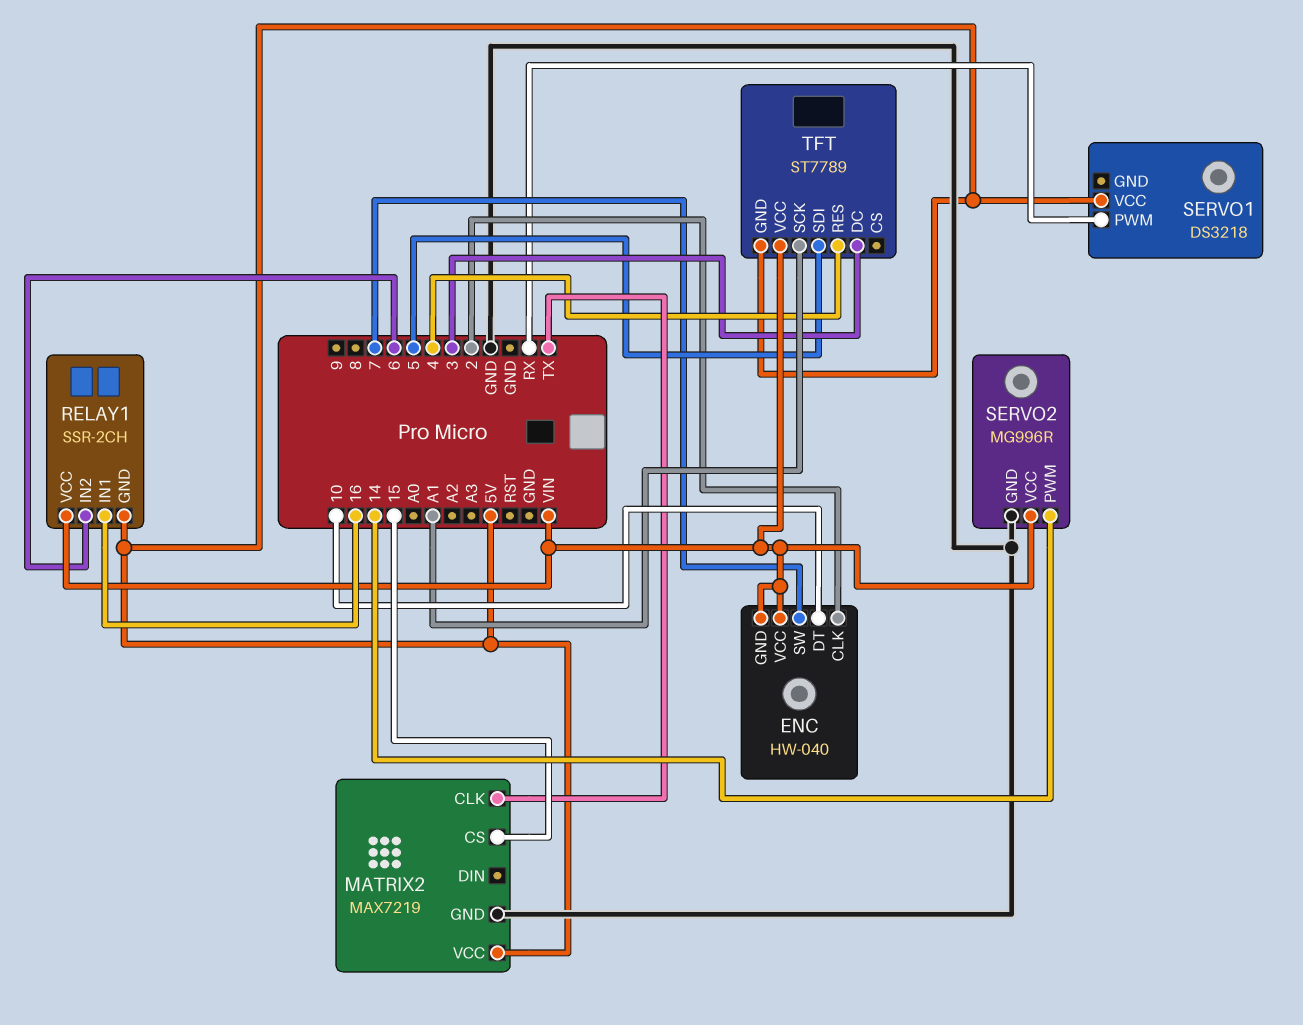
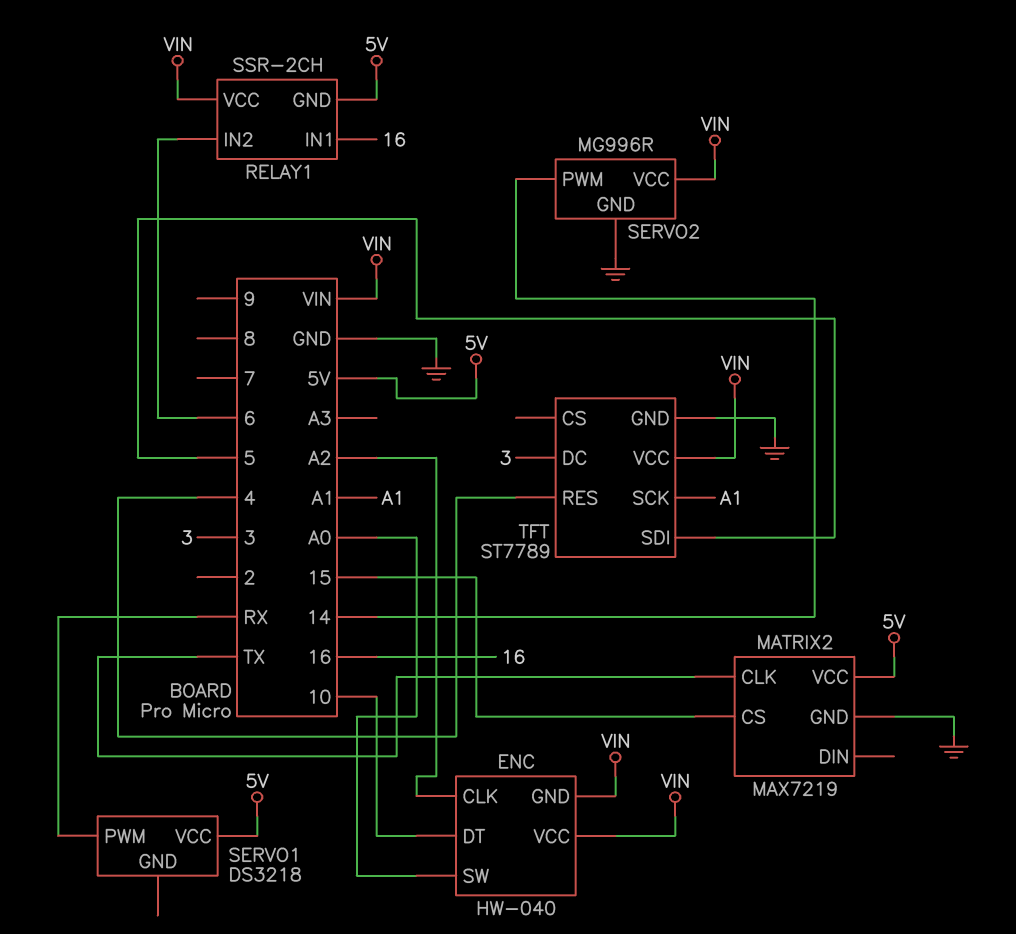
ENC pin CLK: 2 -> A2
ENC pin SW: 7 -> A0
TFT pin GND: 5V -> GND

